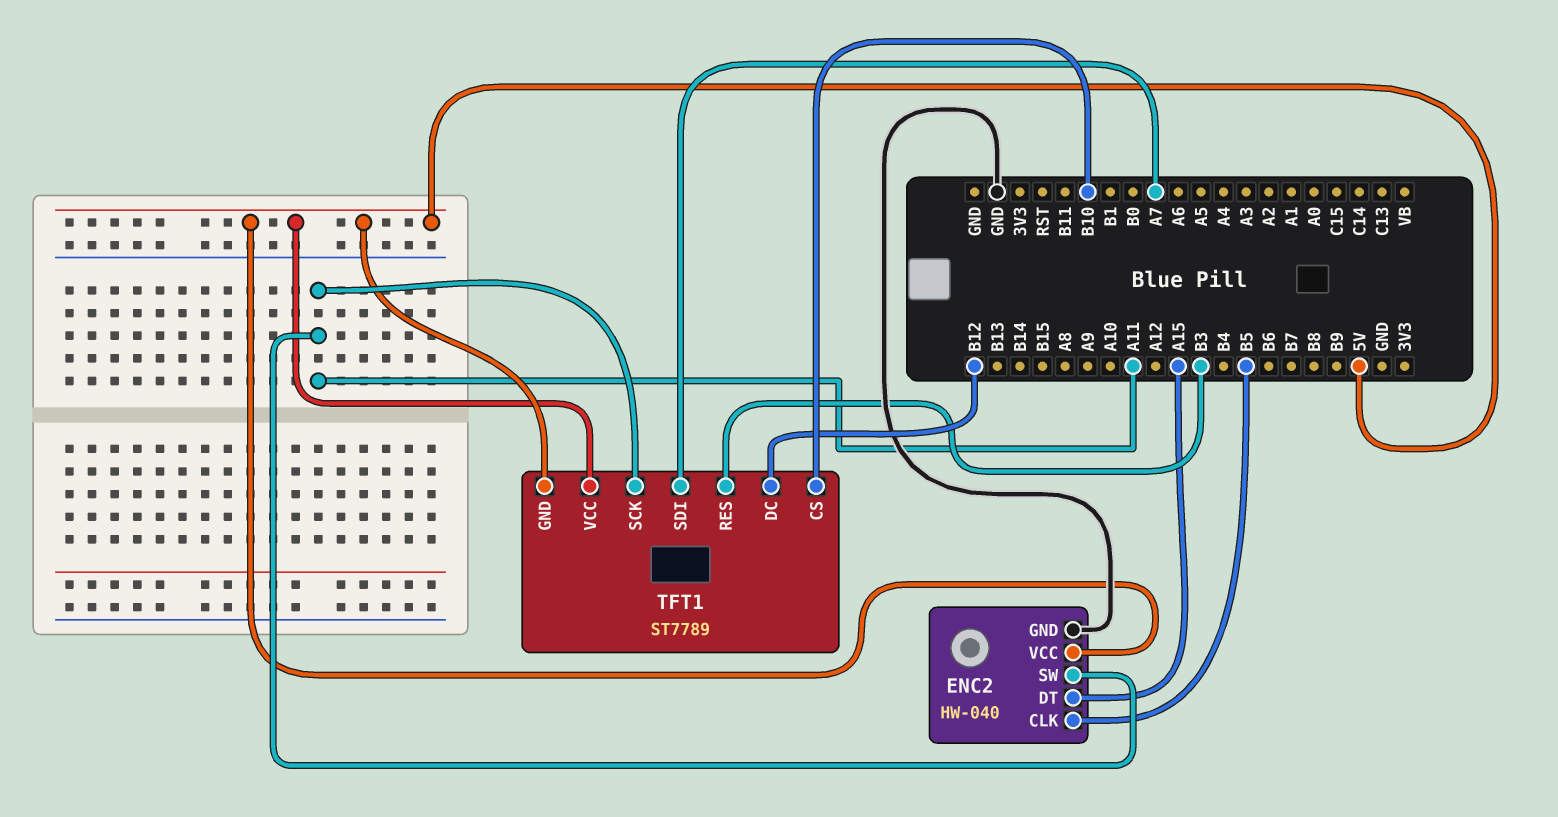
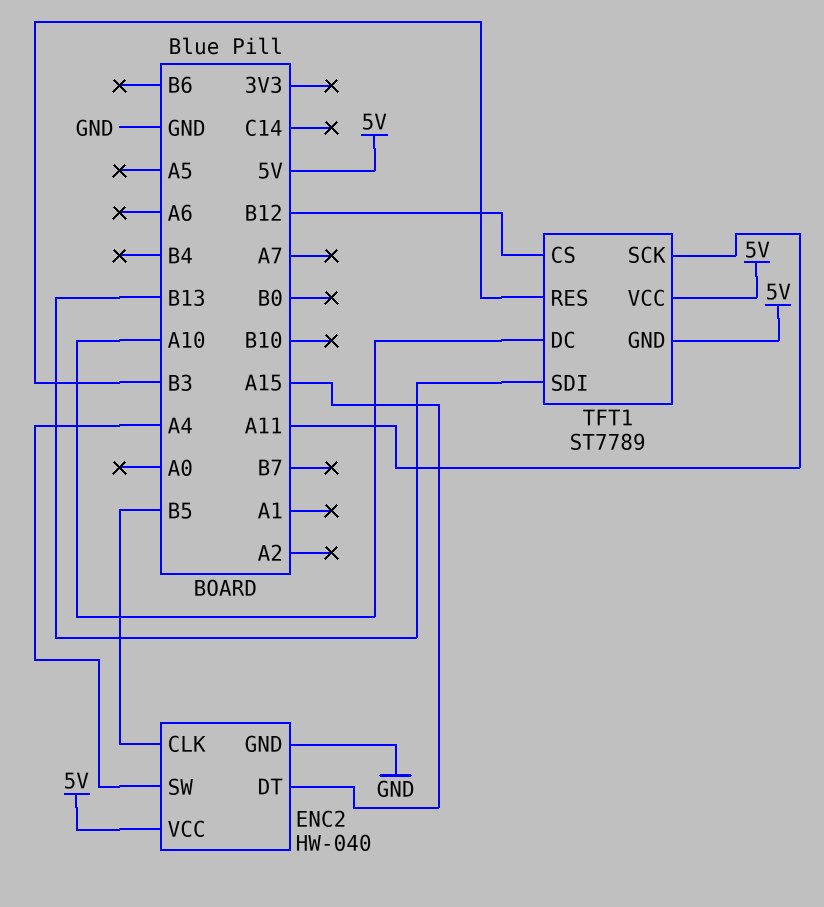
ENC2 pin SW: A11 -> A4
TFT1 pin CS: B10 -> B12
TFT1 pin DC: B12 -> A10
TFT1 pin SDI: A7 -> B13

